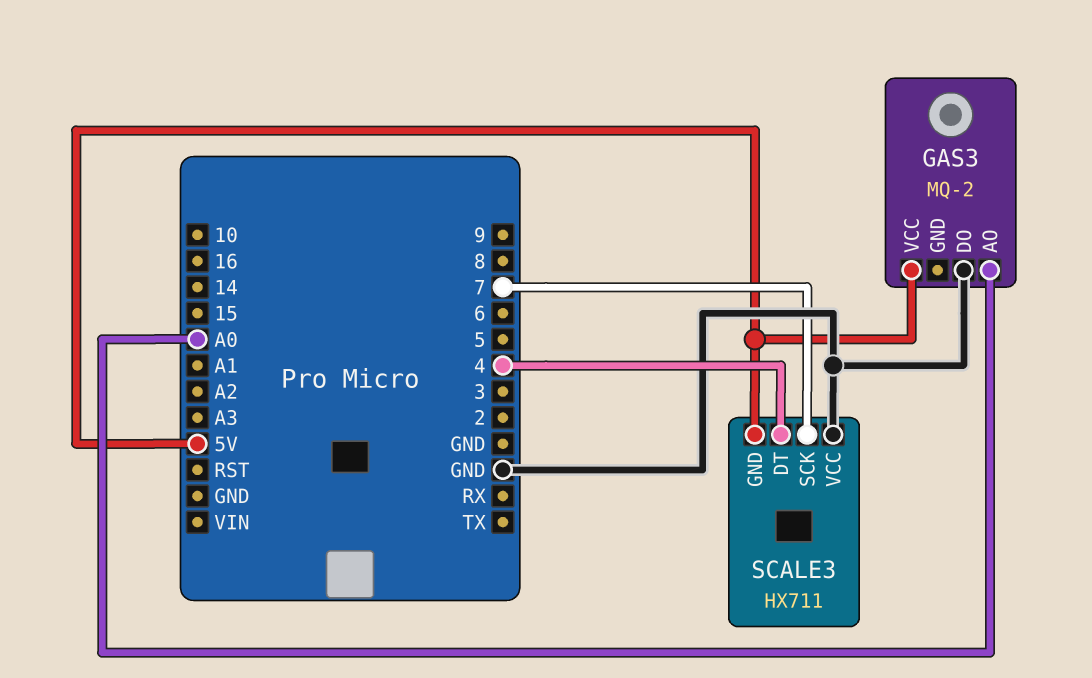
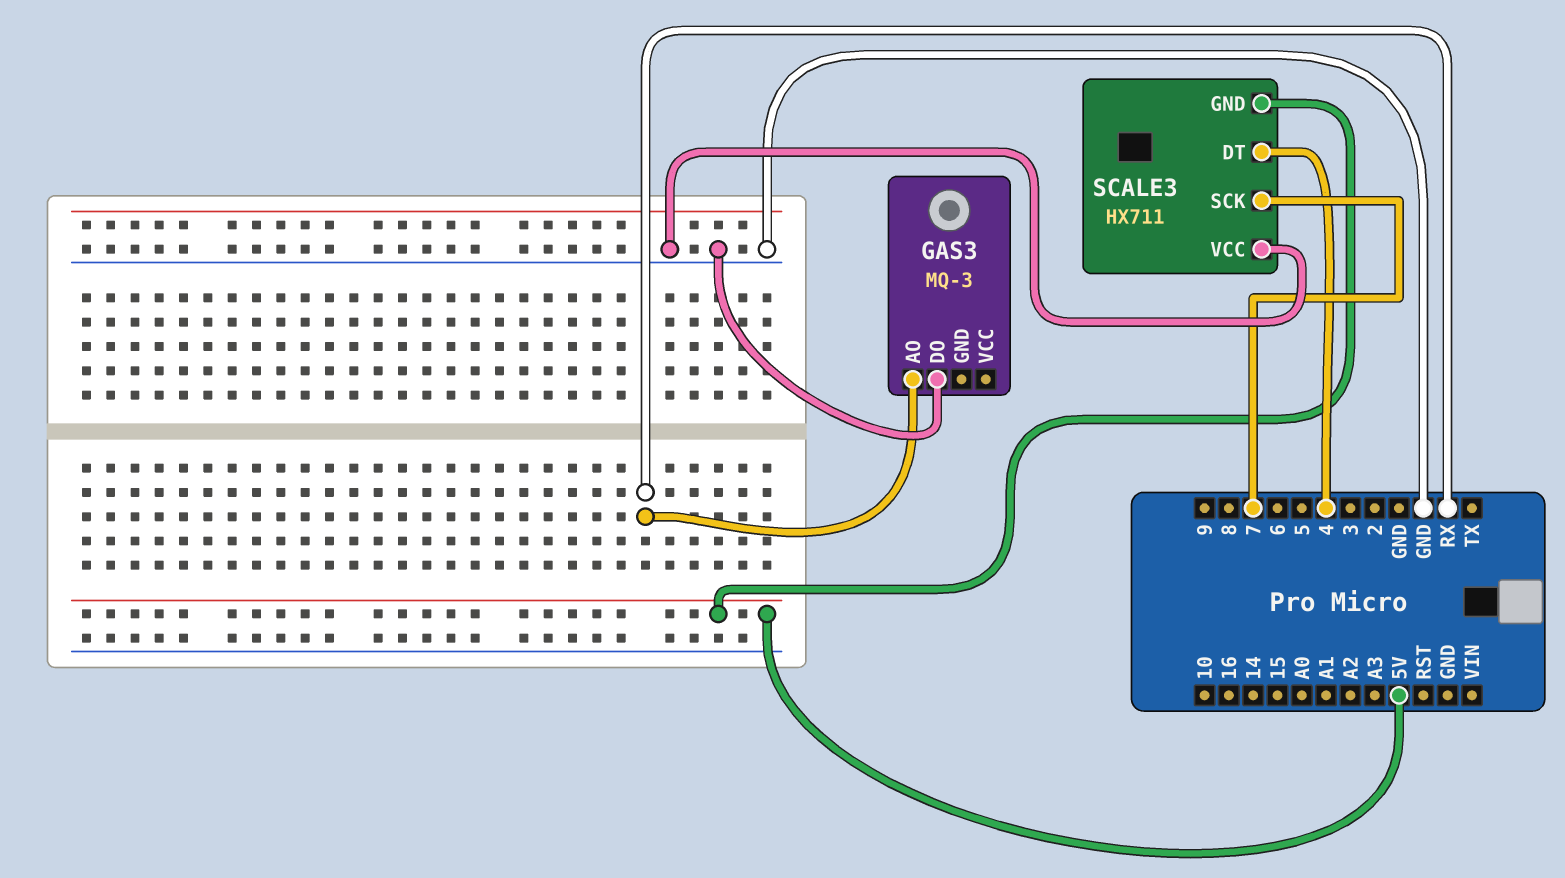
GAS3: MQ-2 -> MQ-3
GAS3 pin AO: A0 -> RX
GAS3 pin VCC: 5V -> none

